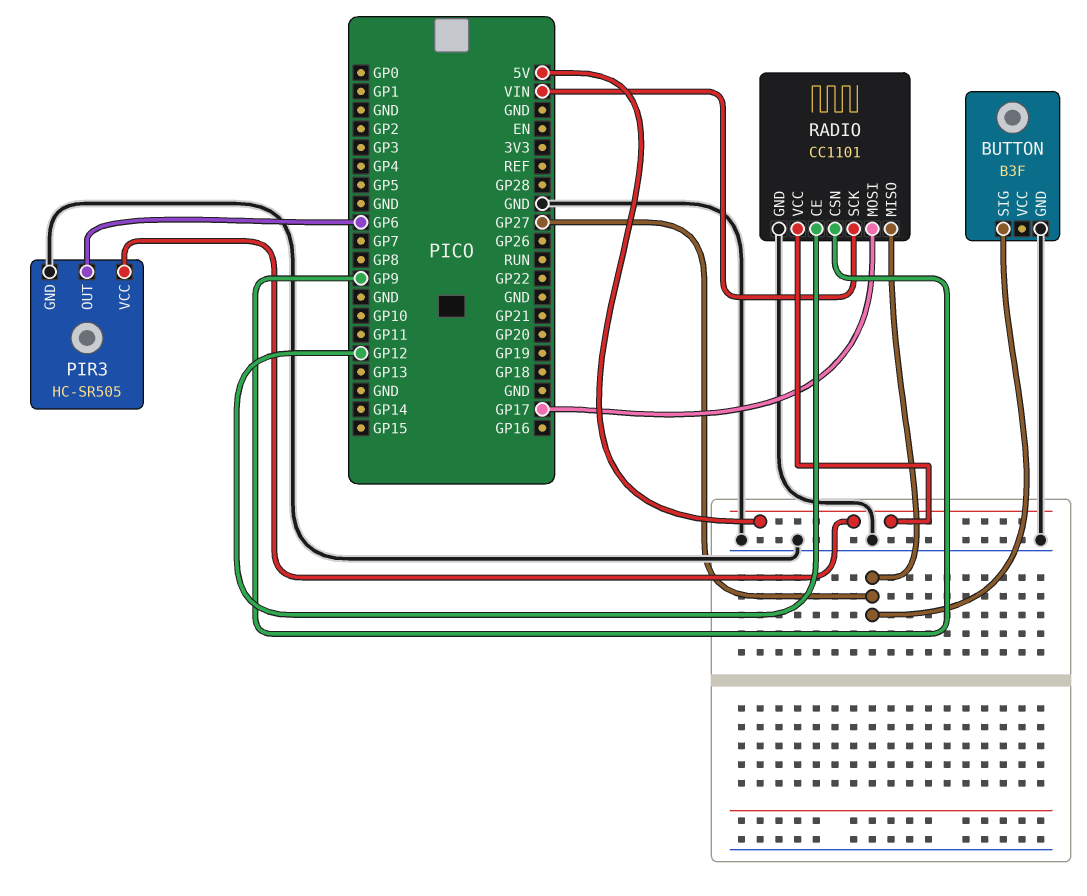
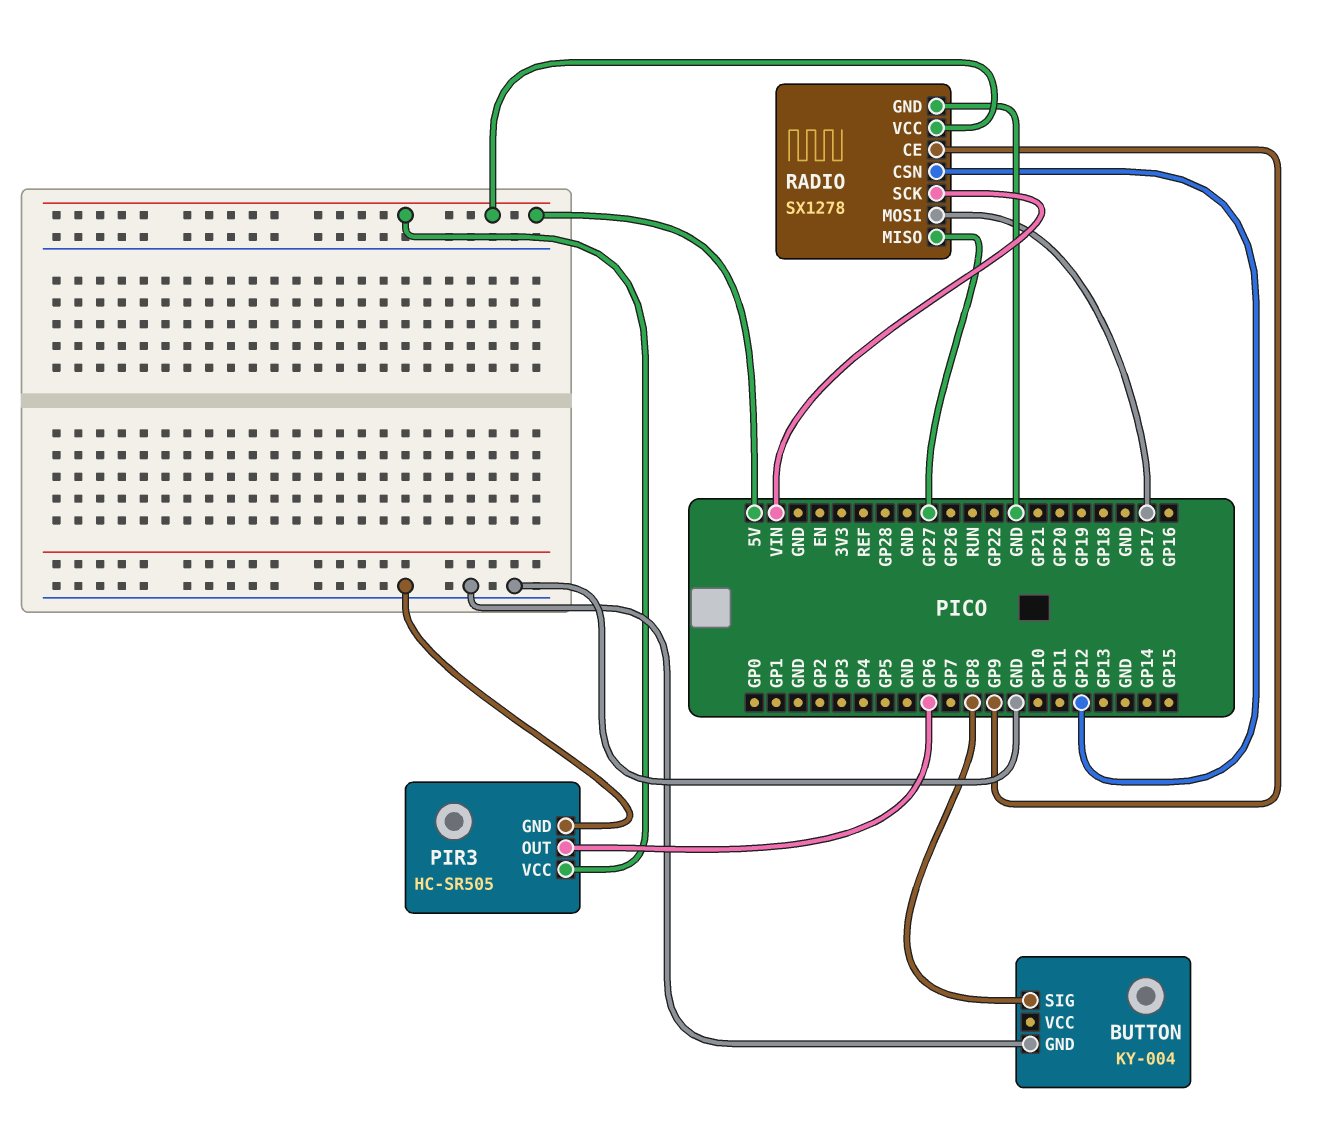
BUTTON: B3F -> KY-004
BUTTON pin SIG: GP27 -> GP8
RADIO: CC1101 -> SX1278
RADIO pin CE: GP12 -> GP9
RADIO pin CSN: GP9 -> GP12

